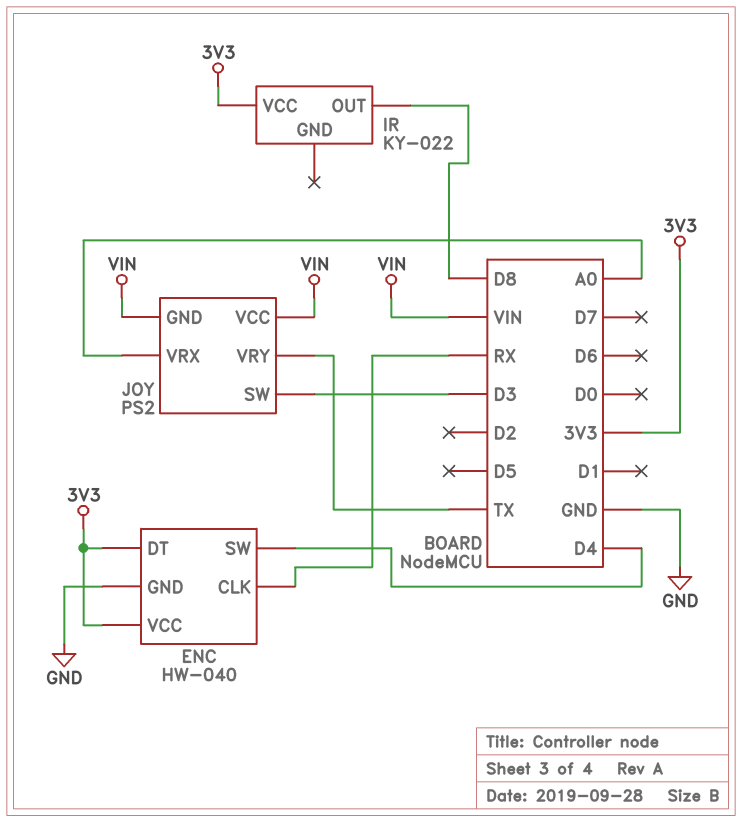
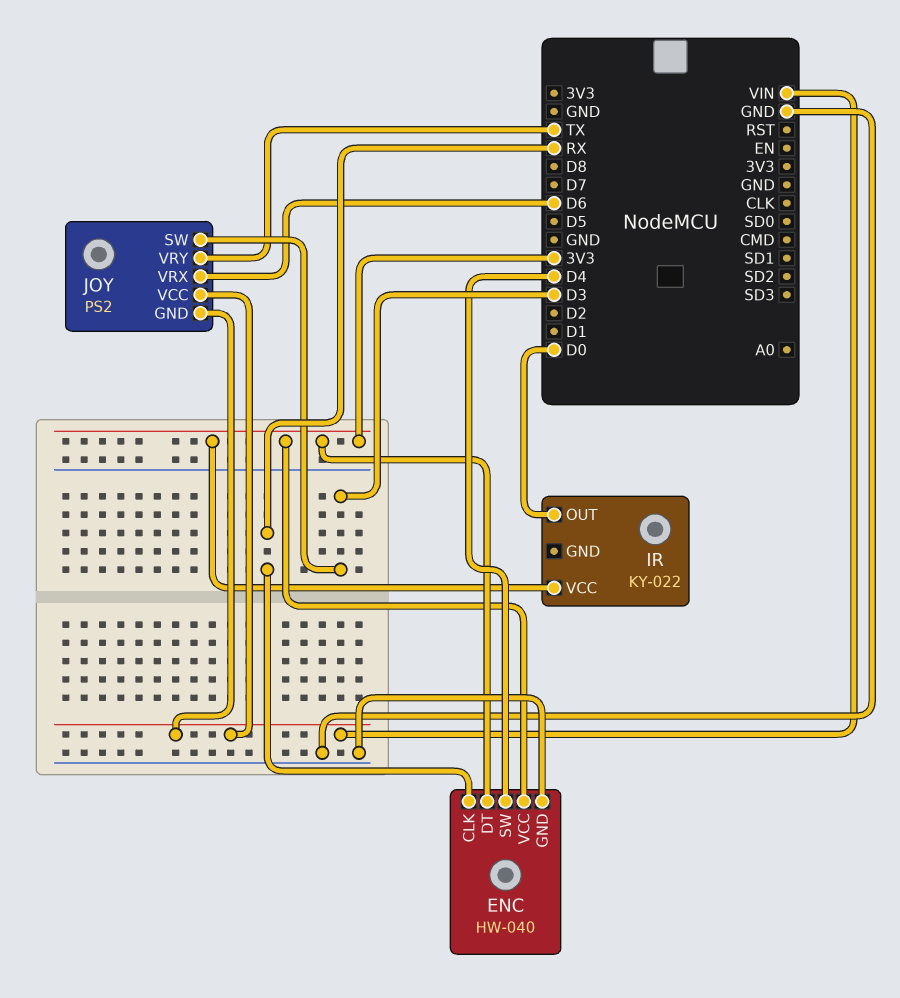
IR pin OUT: D8 -> D0
JOY pin VRX: A0 -> D6

